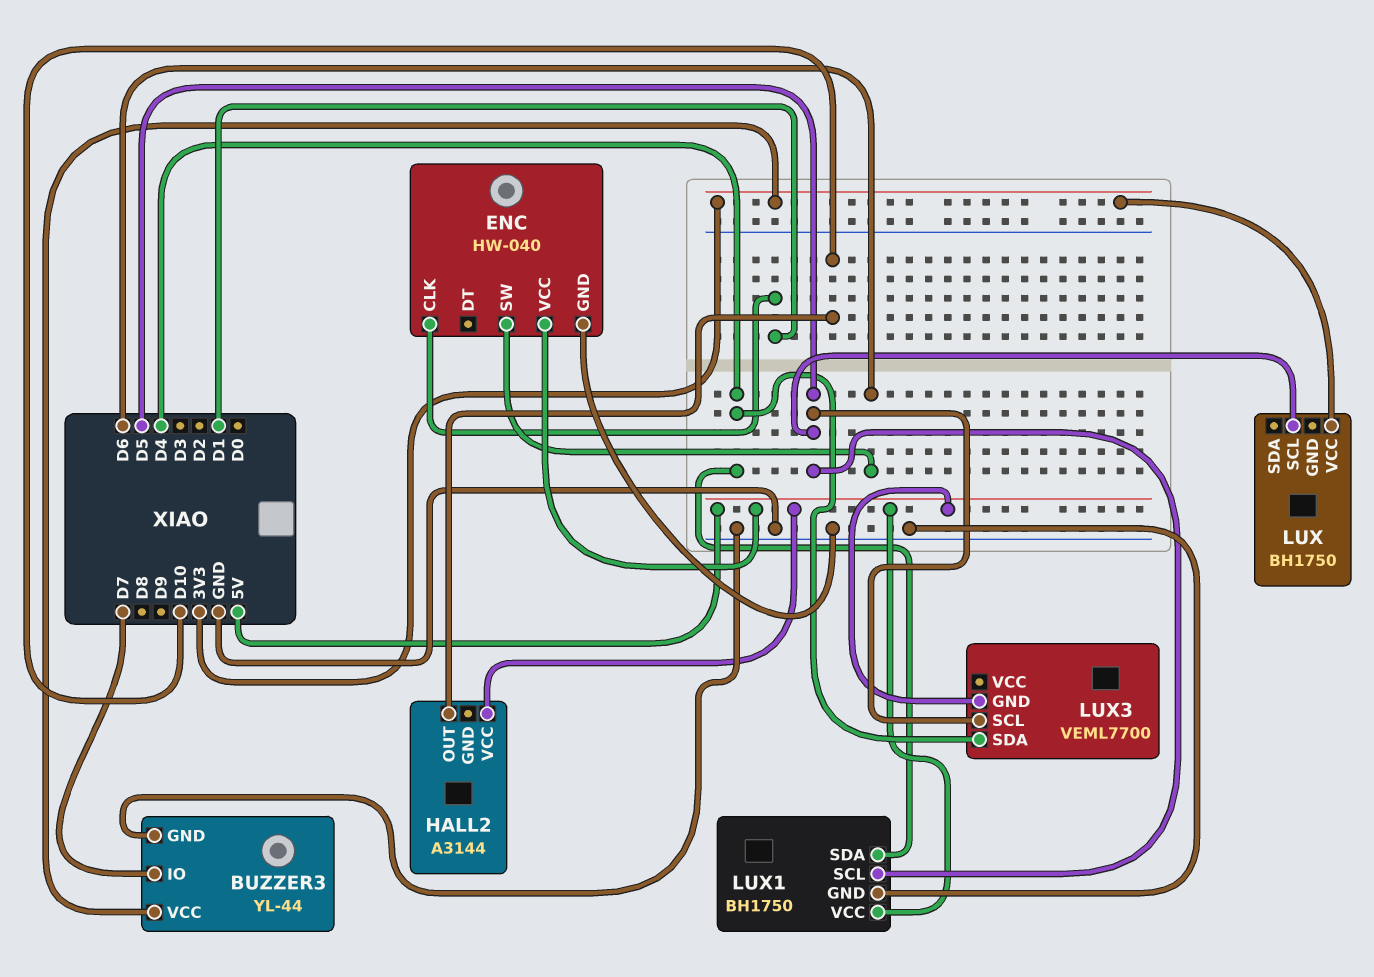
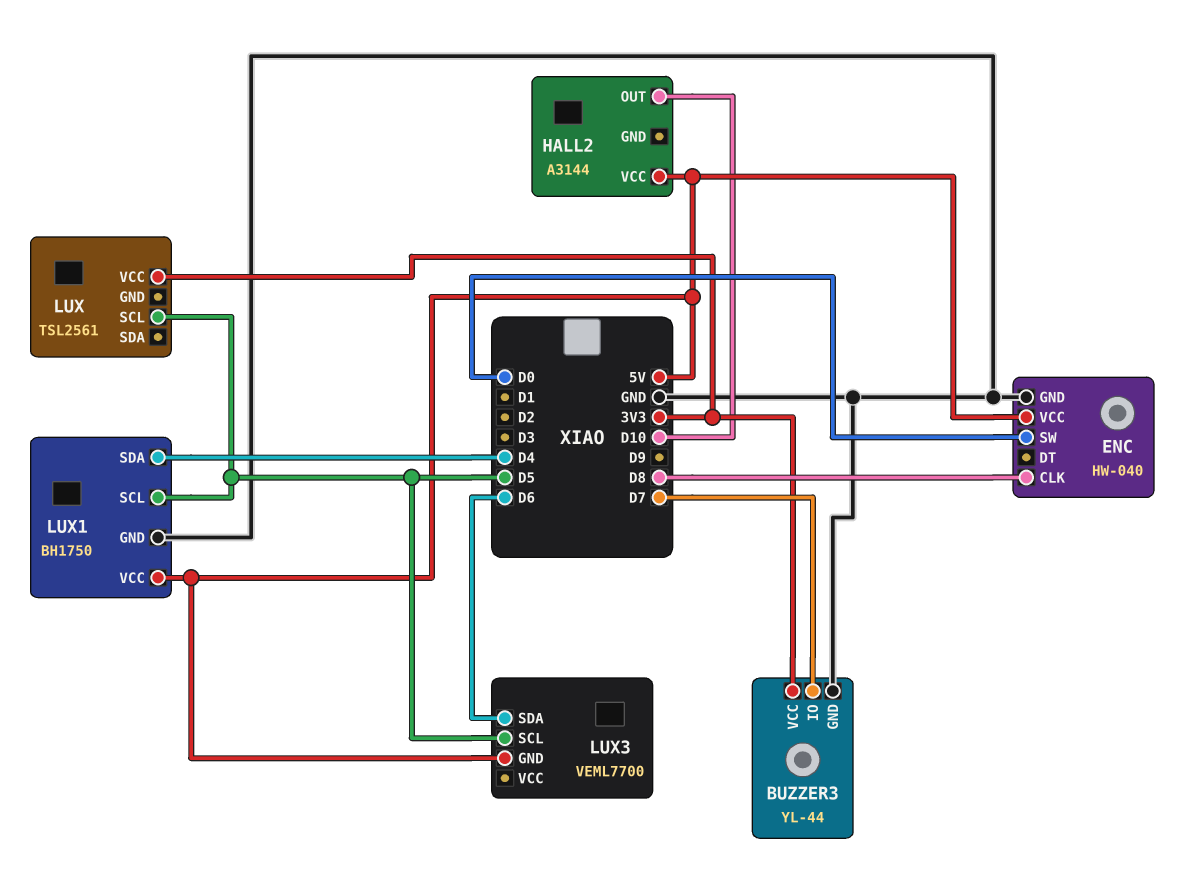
ENC pin CLK: D1 -> D8
ENC pin SW: D6 -> D0
LUX: BH1750 -> TSL2561
LUX3 pin SDA: D4 -> D6

